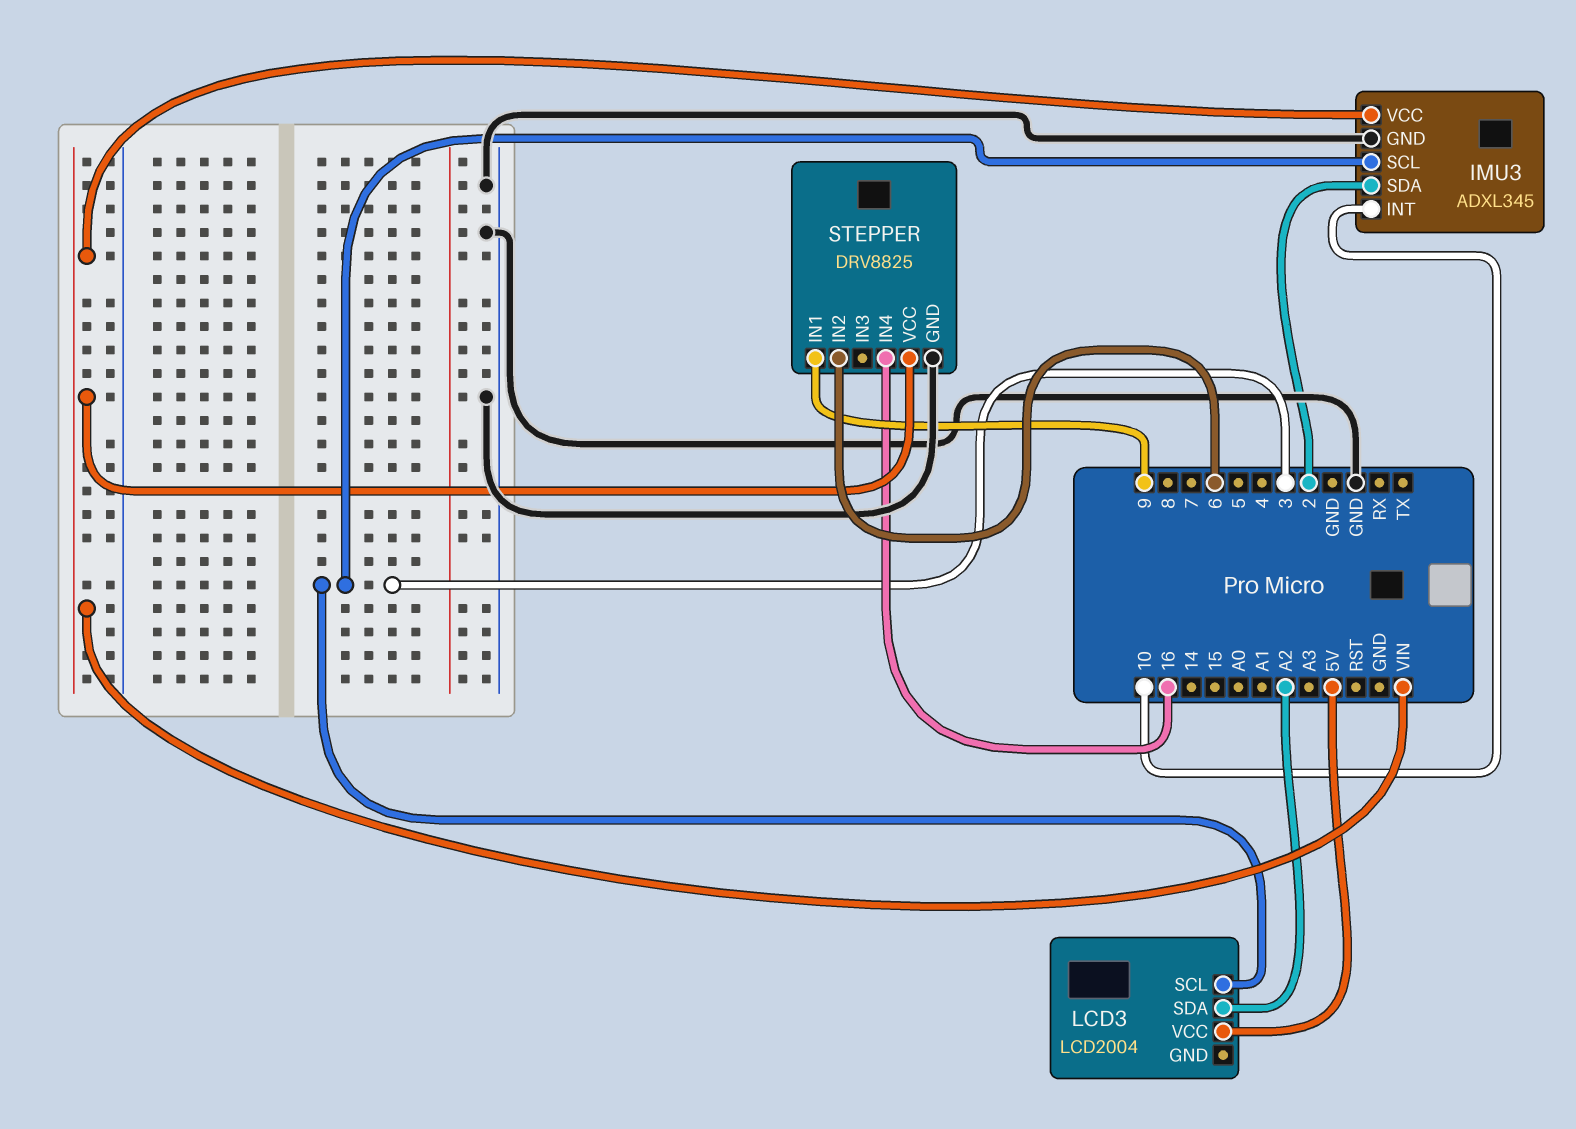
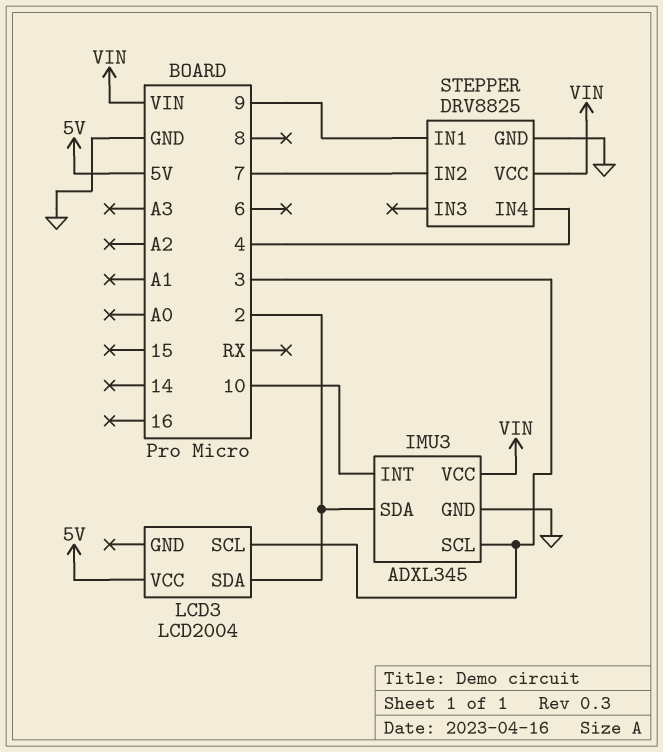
LCD3 pin SDA: A2 -> 2
STEPPER pin IN2: 6 -> 7
STEPPER pin IN4: 16 -> 4

